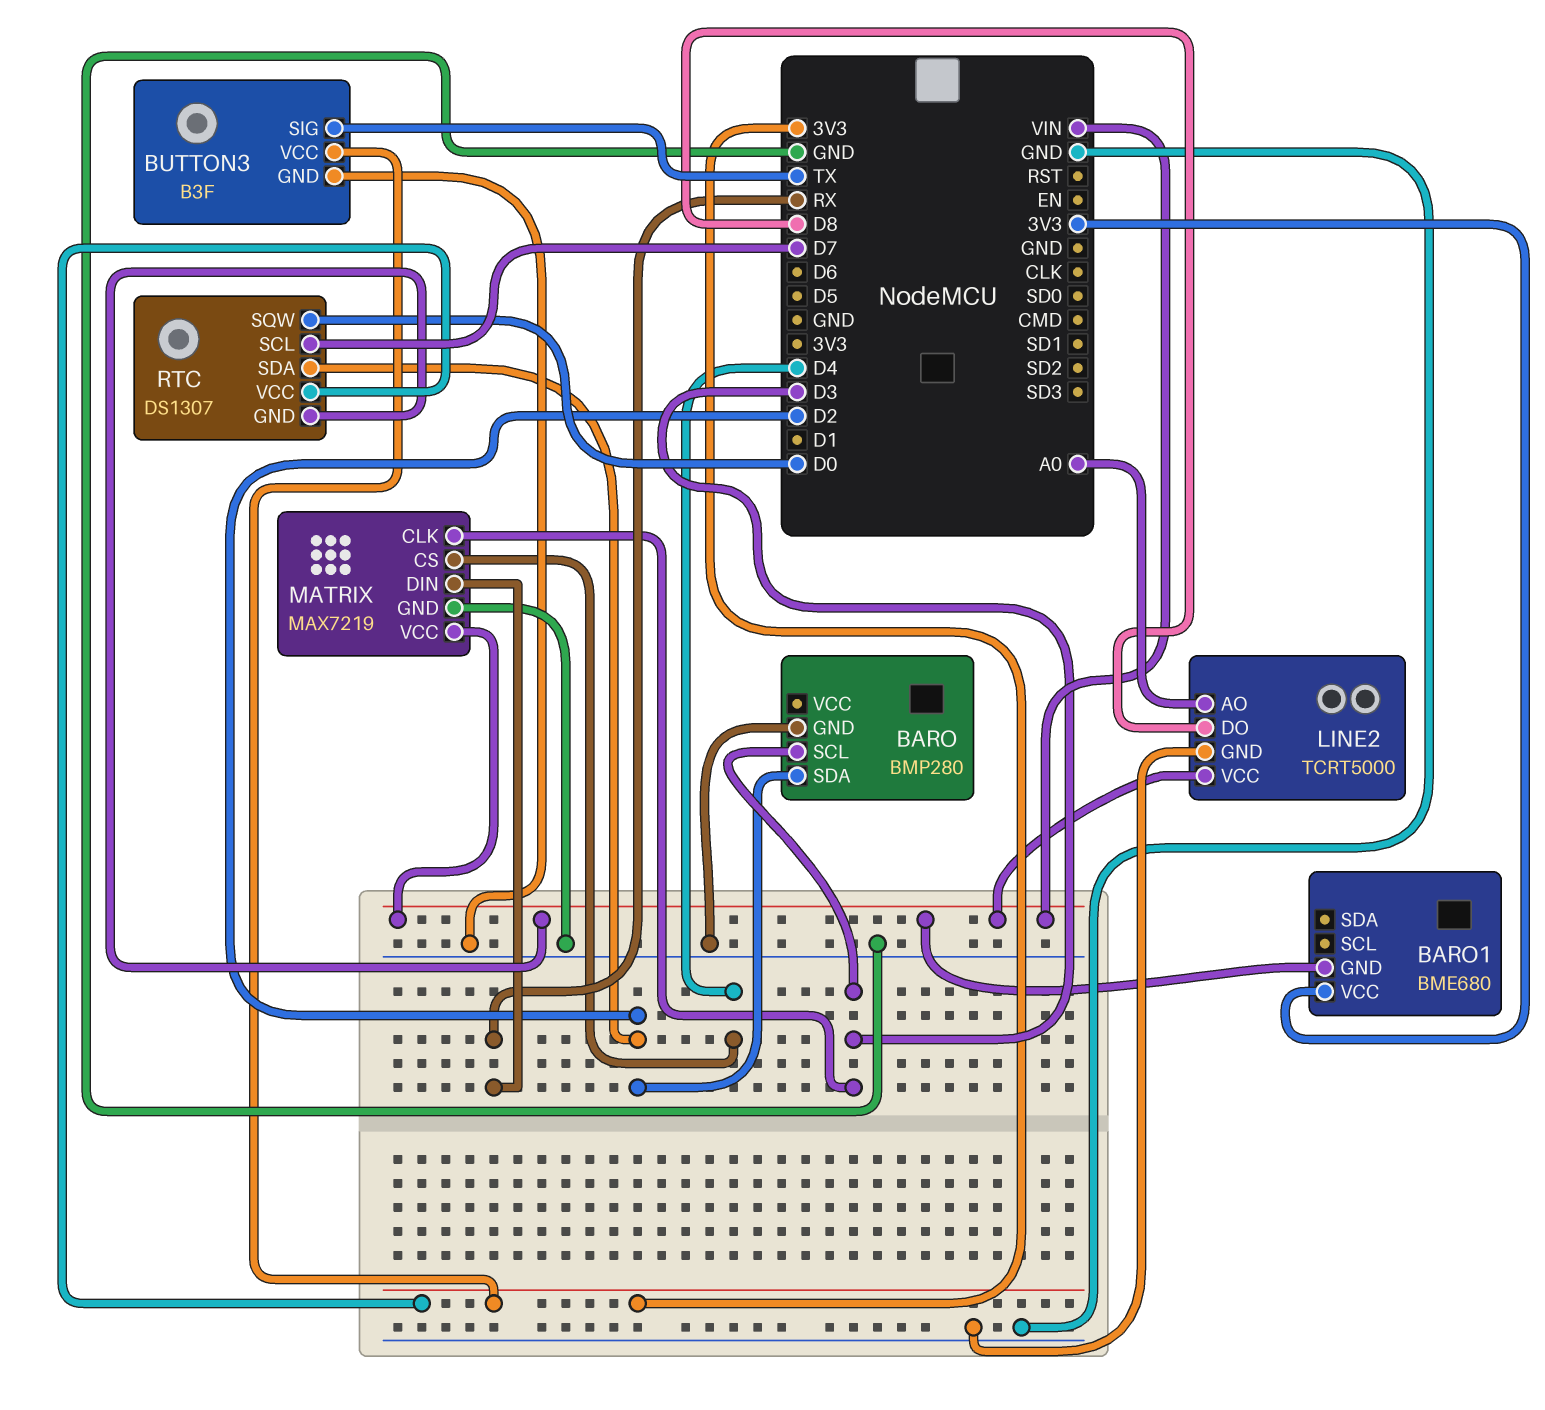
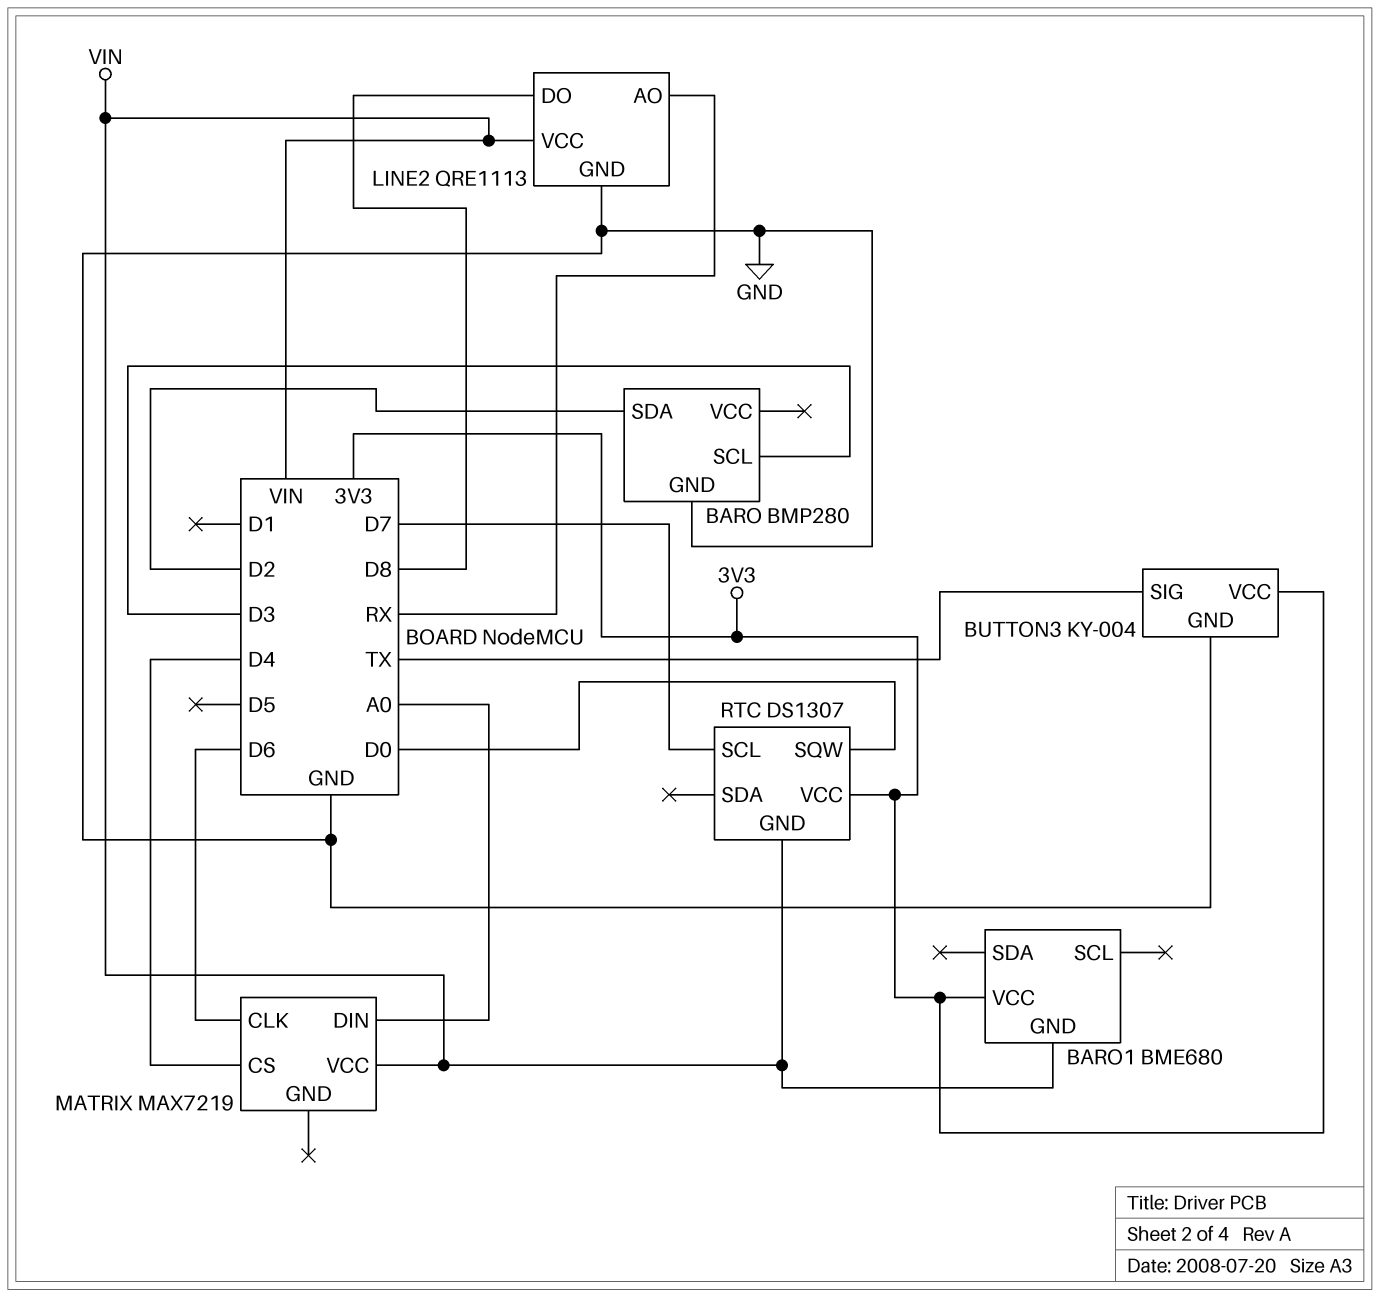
BUTTON3: B3F -> KY-004
LINE2: TCRT5000 -> QRE1113
LINE2 pin AO: A0 -> RX
MATRIX pin CLK: D3 -> D6
MATRIX pin DIN: RX -> A0
MATRIX pin GND: GND -> none
RTC pin SDA: D2 -> none

